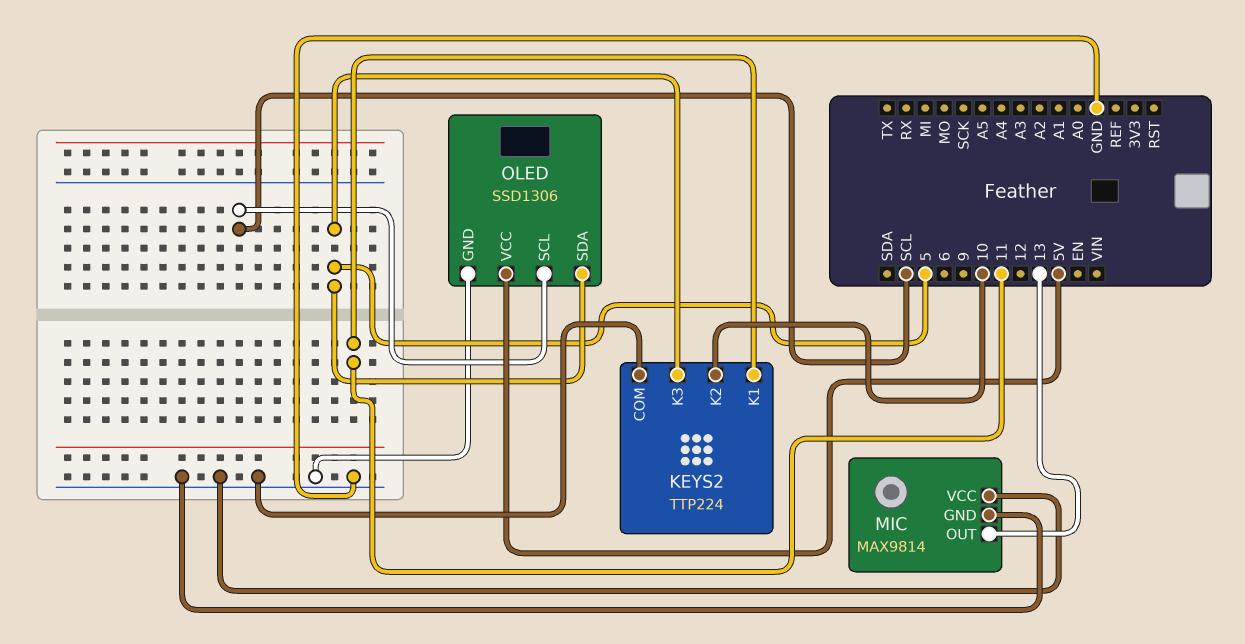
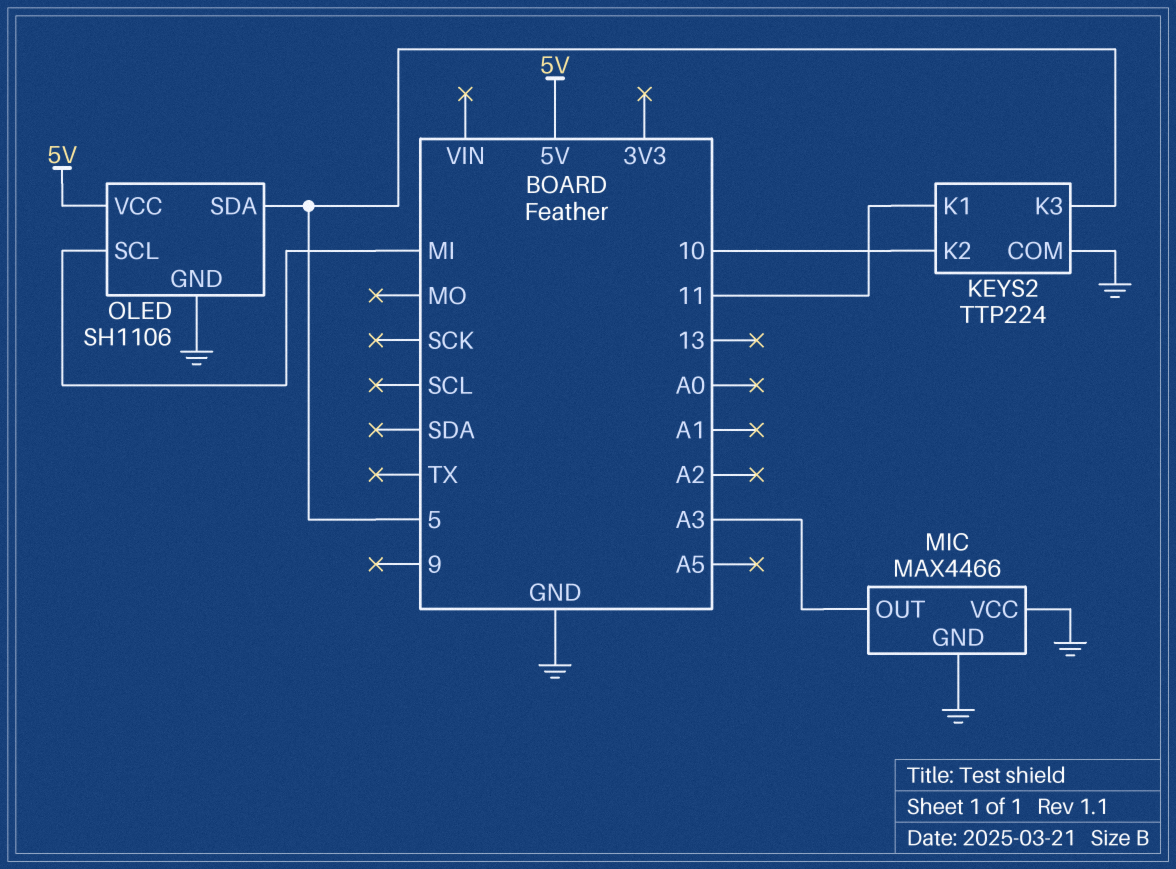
MIC: MAX9814 -> MAX4466
MIC pin OUT: 13 -> A3
OLED: SSD1306 -> SH1106
OLED pin SCL: SCL -> MI

